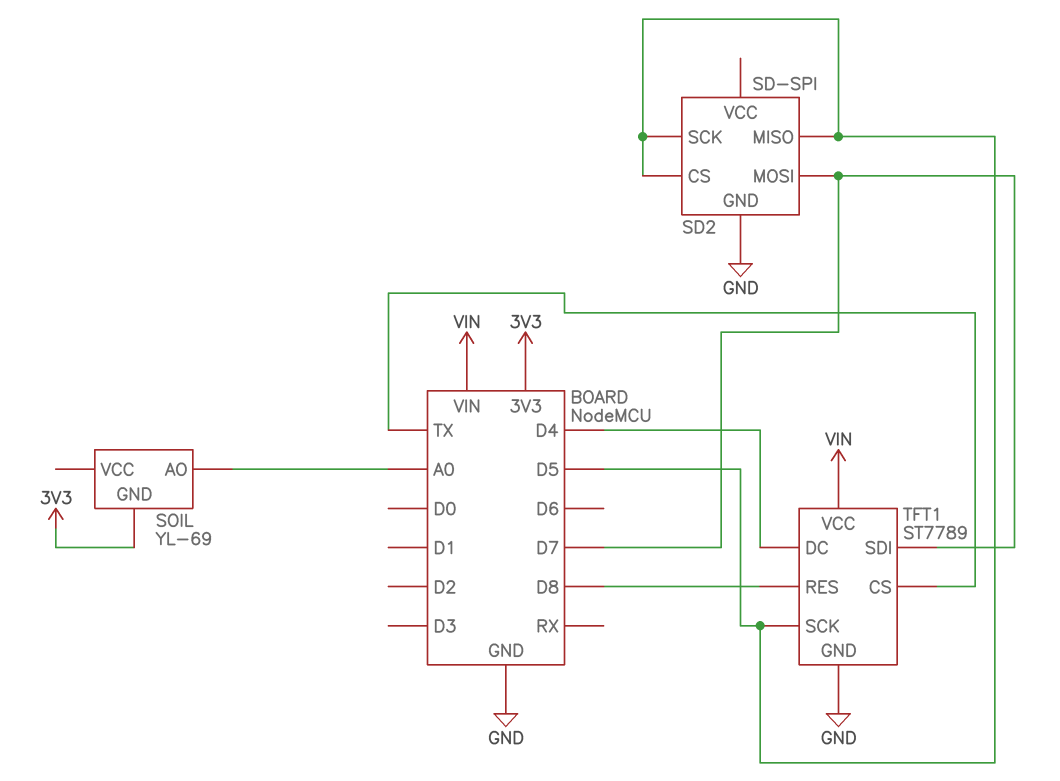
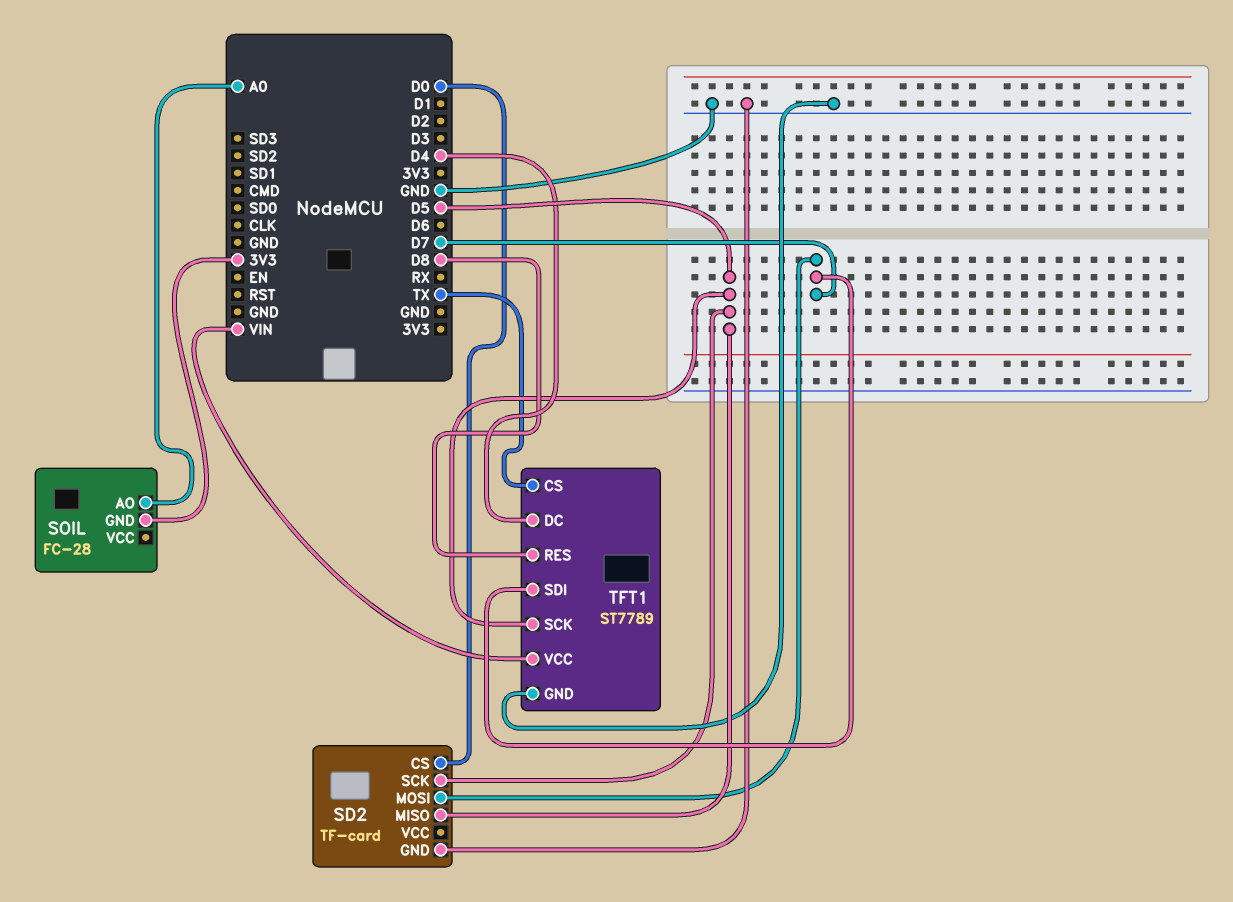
SD2: SD-SPI -> TF-card
SD2 pin CS: D5 -> D0
SOIL: YL-69 -> FC-28

